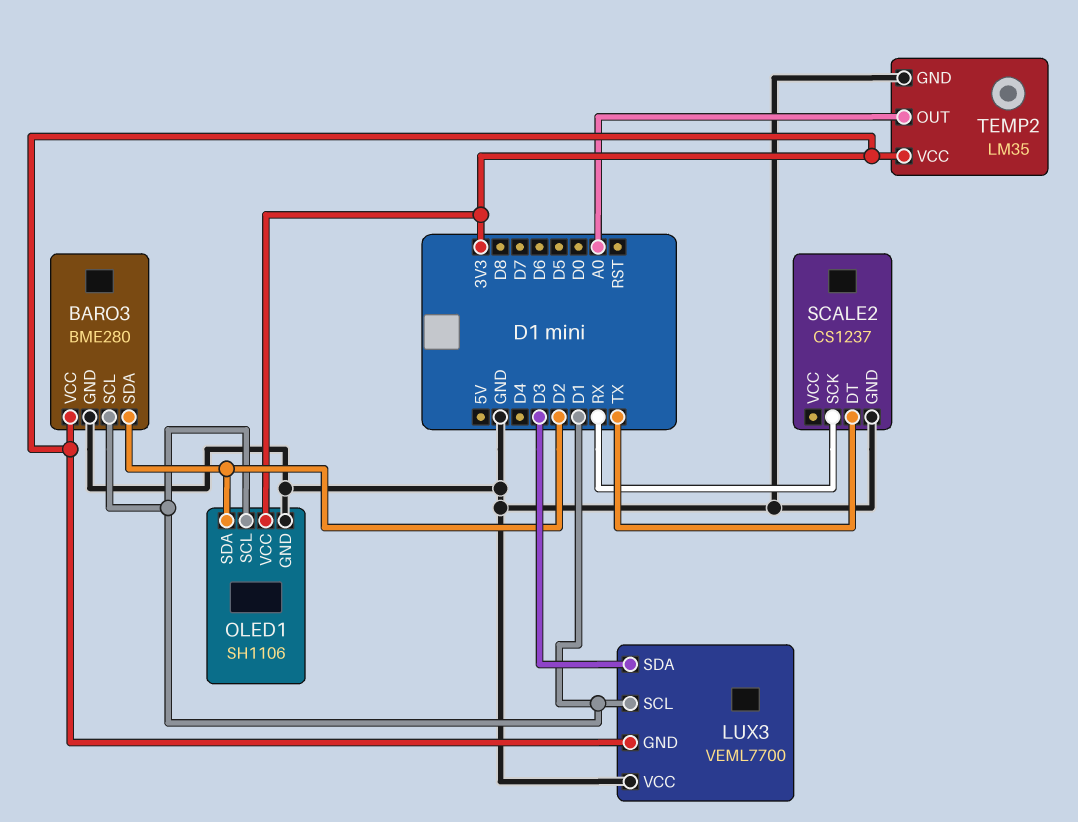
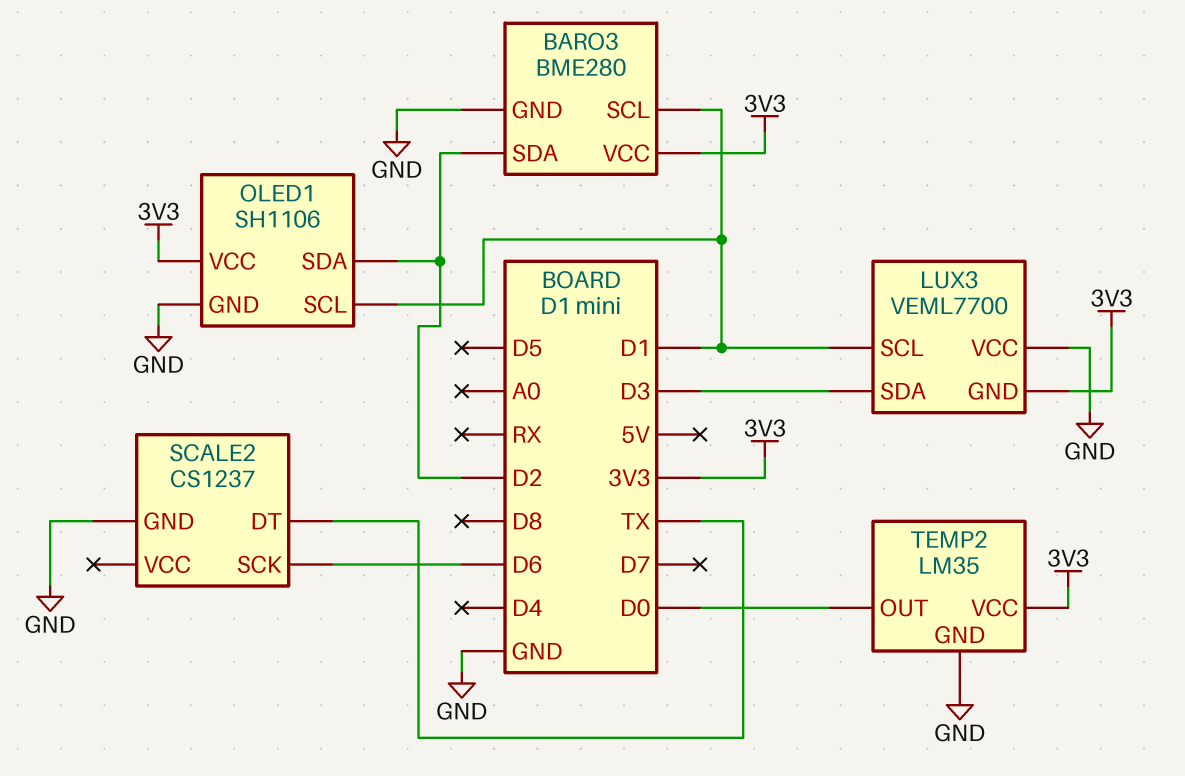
SCALE2 pin SCK: RX -> D6
TEMP2 pin OUT: A0 -> D0

